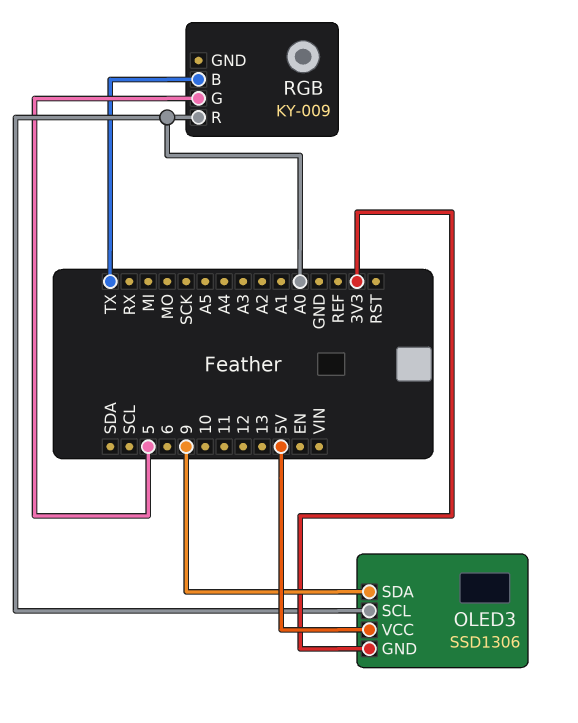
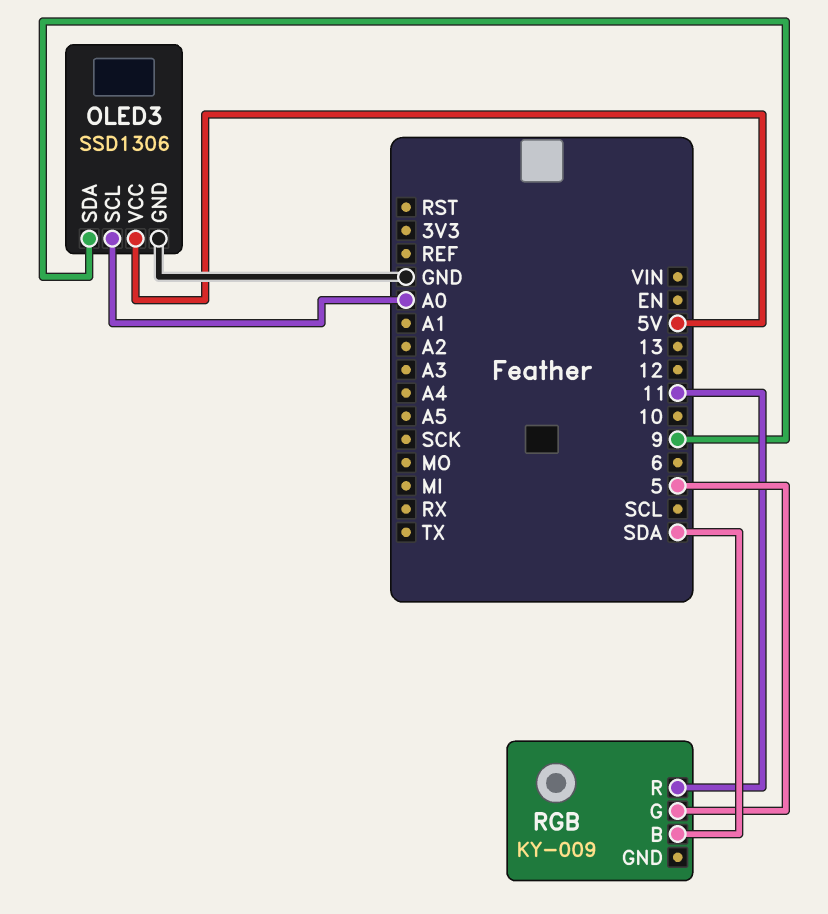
OLED3 pin GND: 3V3 -> GND
RGB pin B: TX -> SDA
RGB pin R: A0 -> 11

